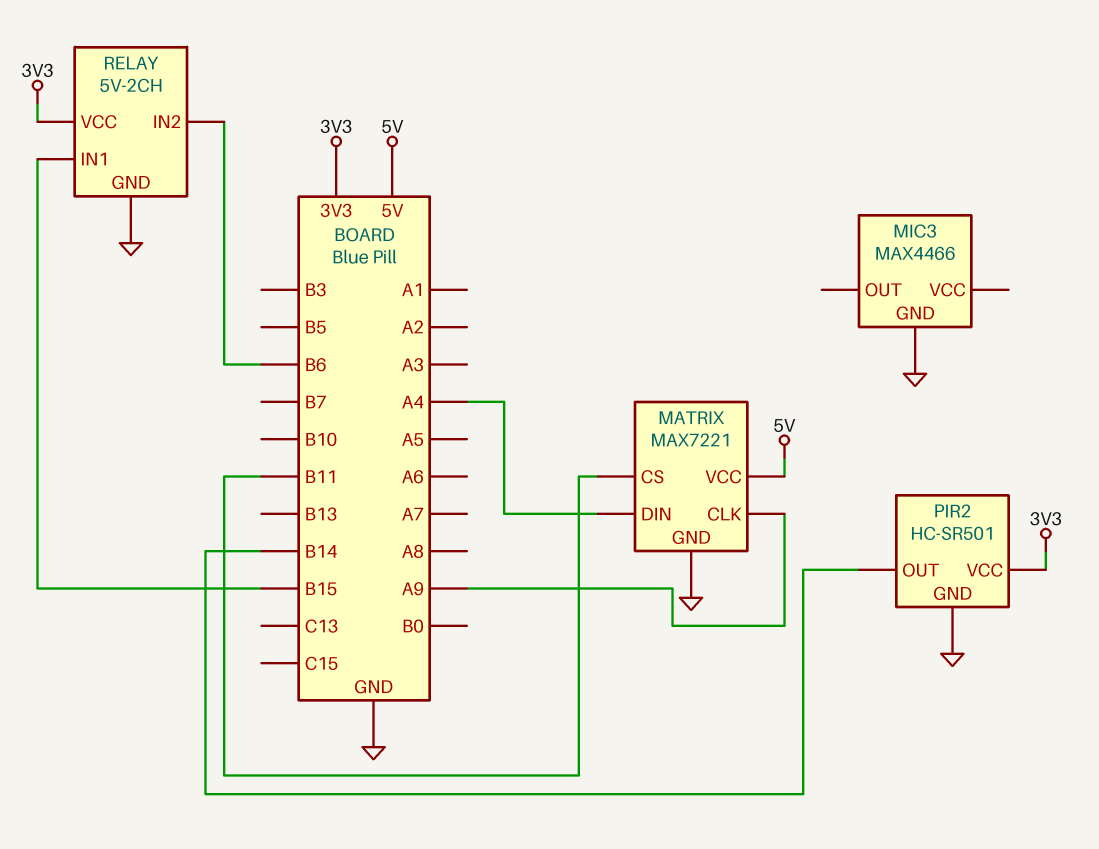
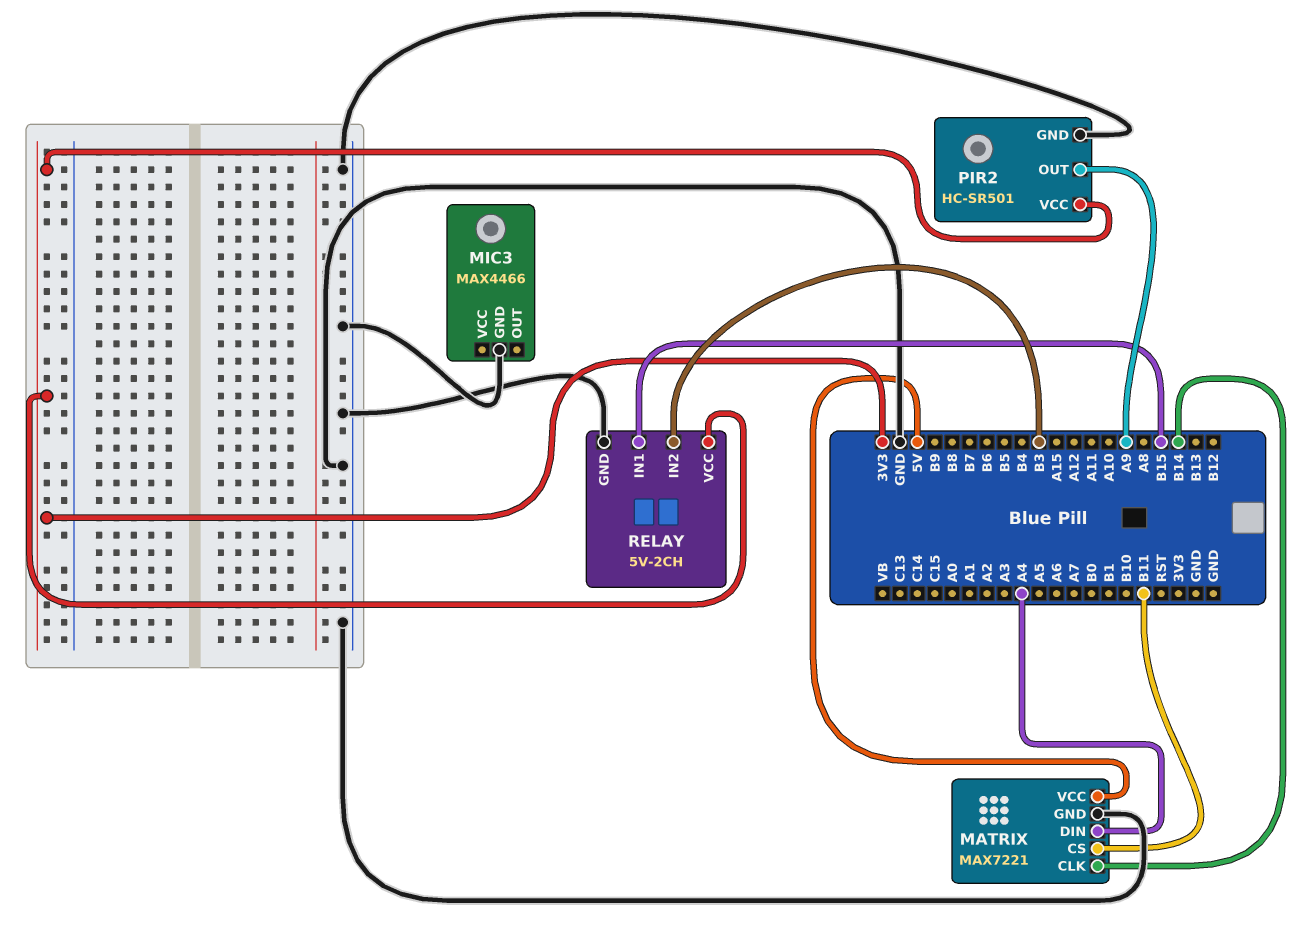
MATRIX pin CLK: A9 -> B14
PIR2 pin OUT: B14 -> A9
RELAY pin IN2: B6 -> B3

